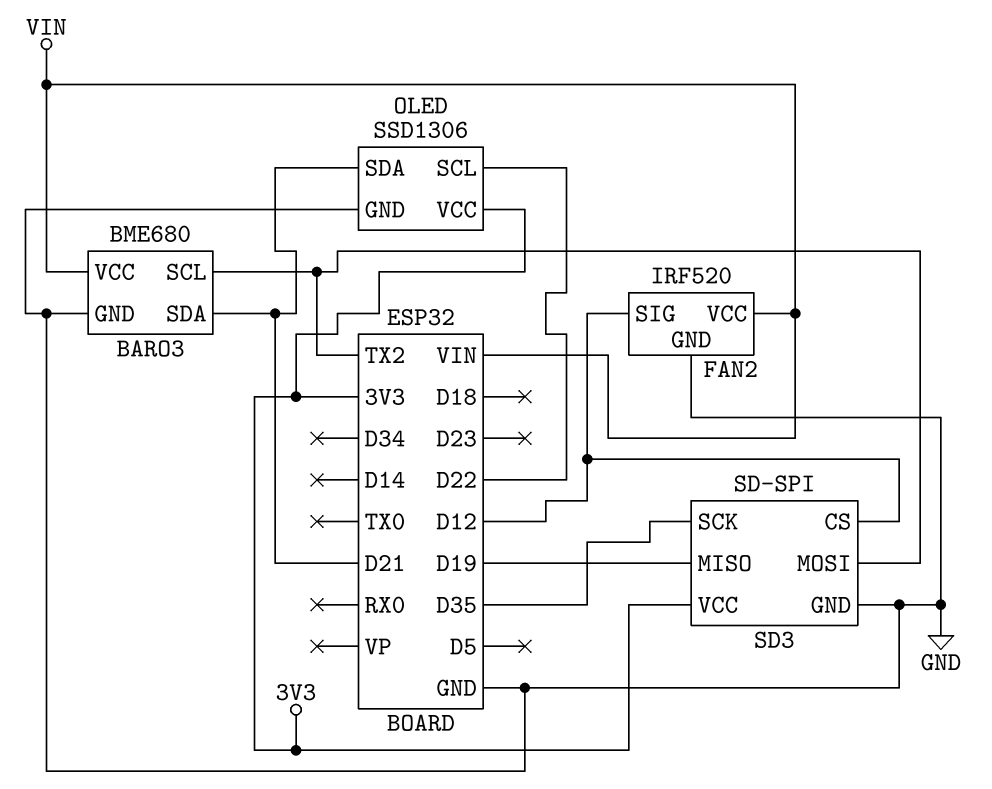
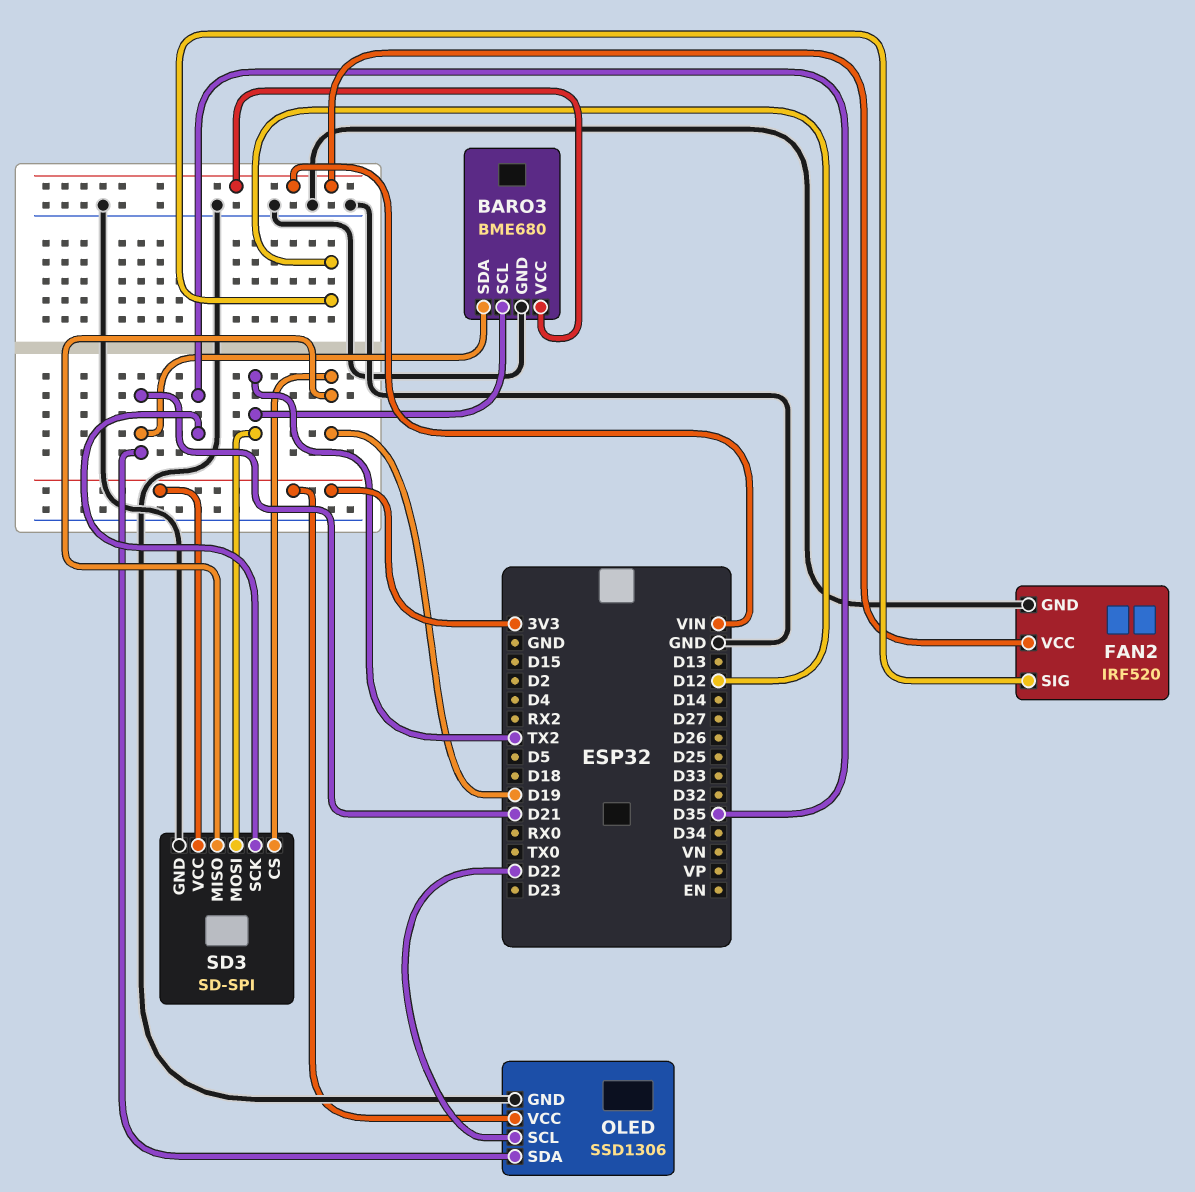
SD3 pin CS: D12 -> D19

